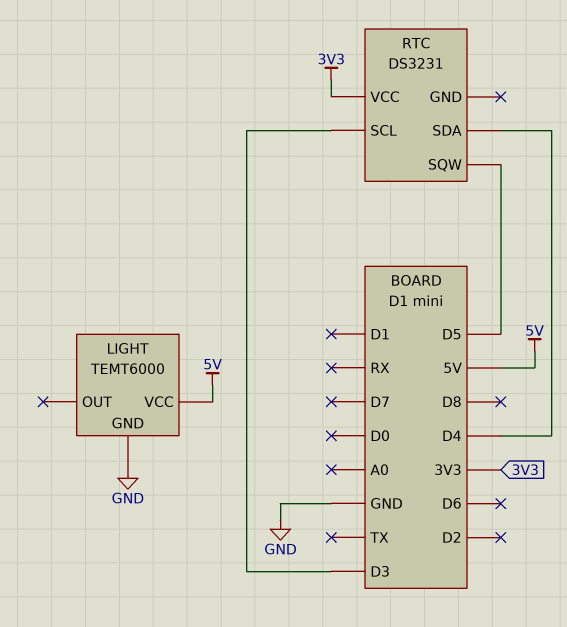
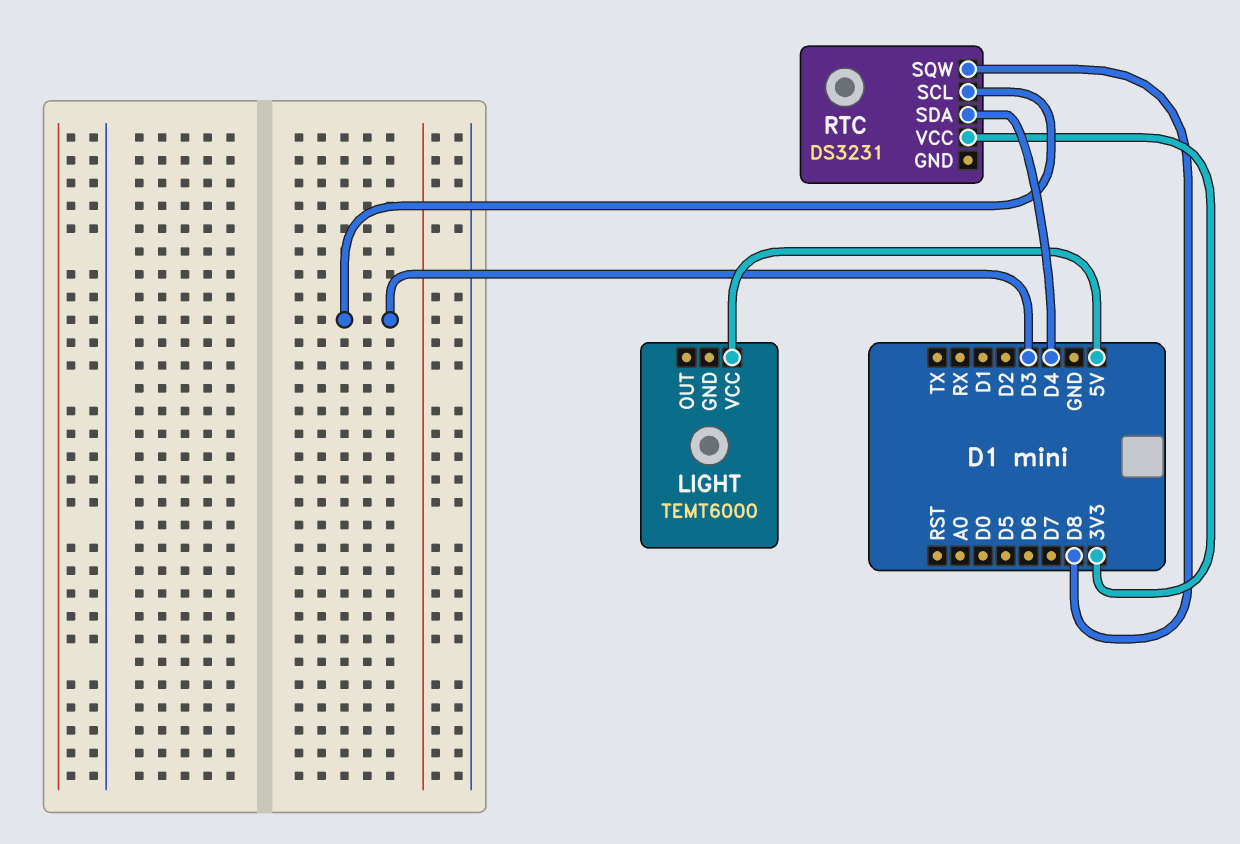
LIGHT pin GND: GND -> none
RTC pin SQW: D5 -> D8

